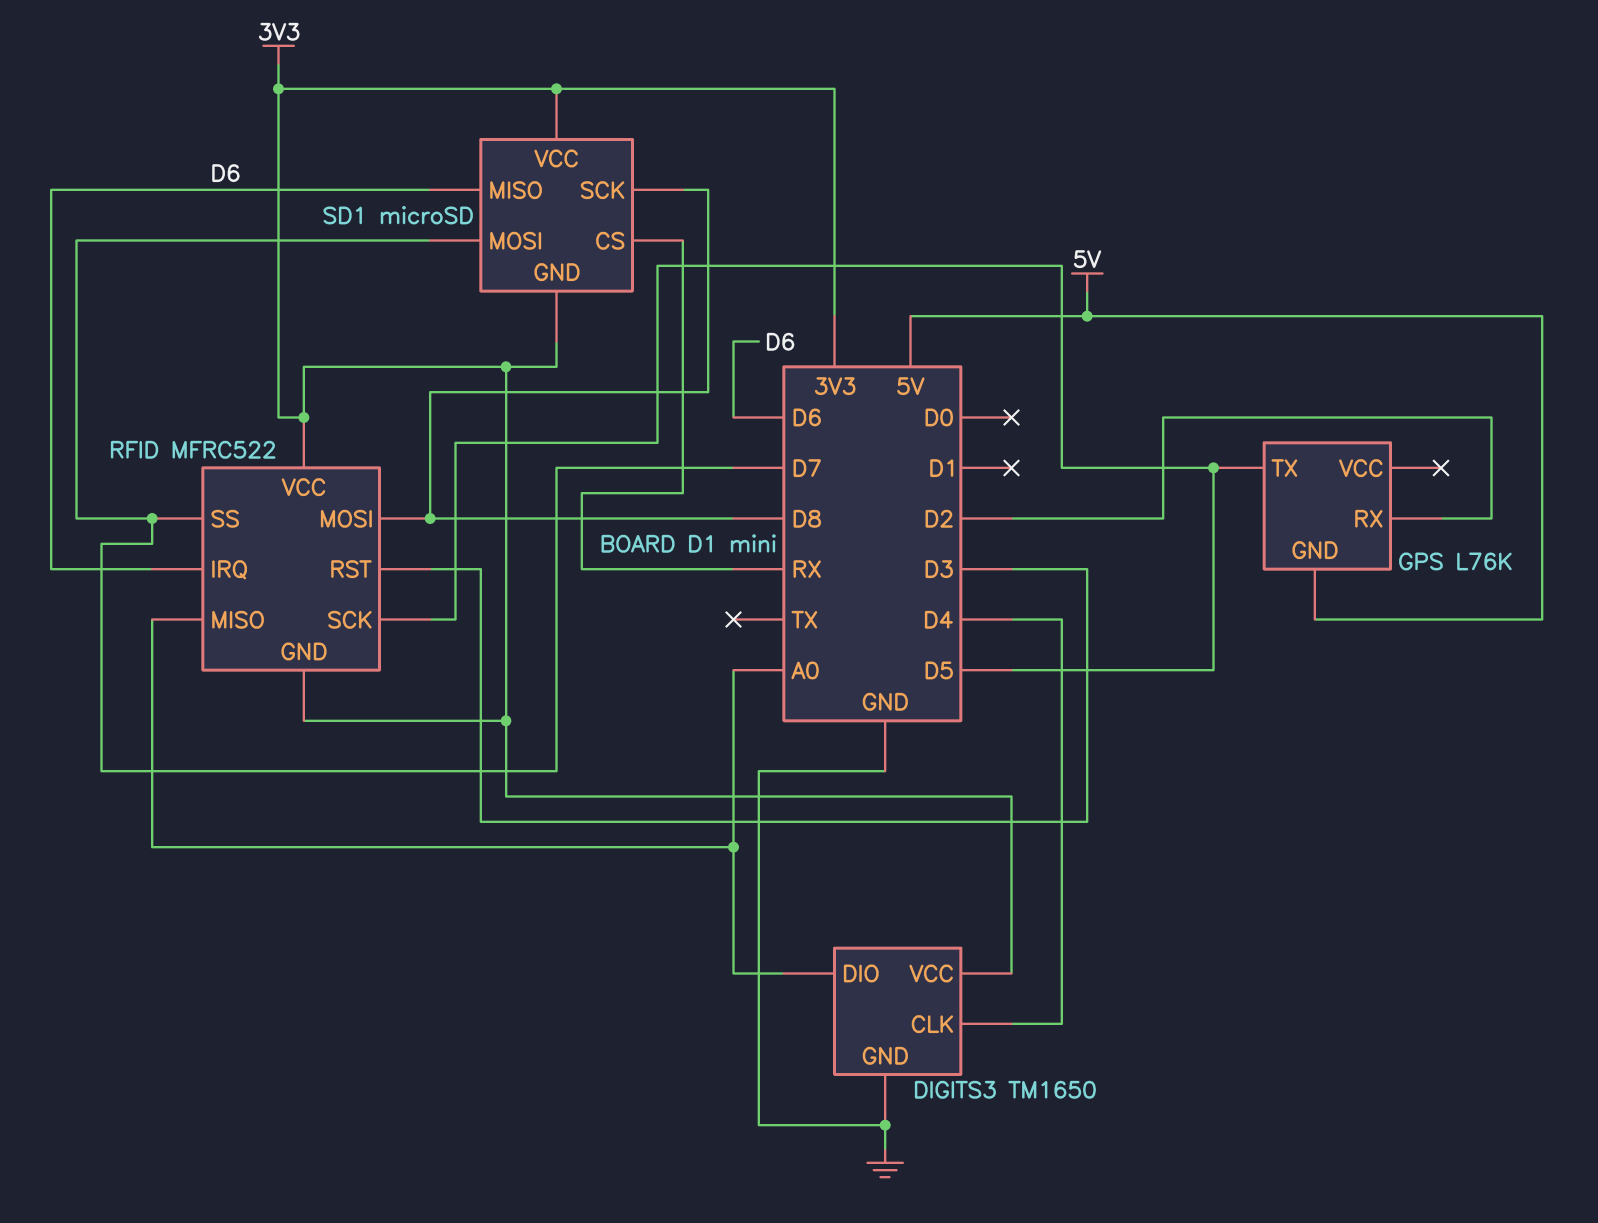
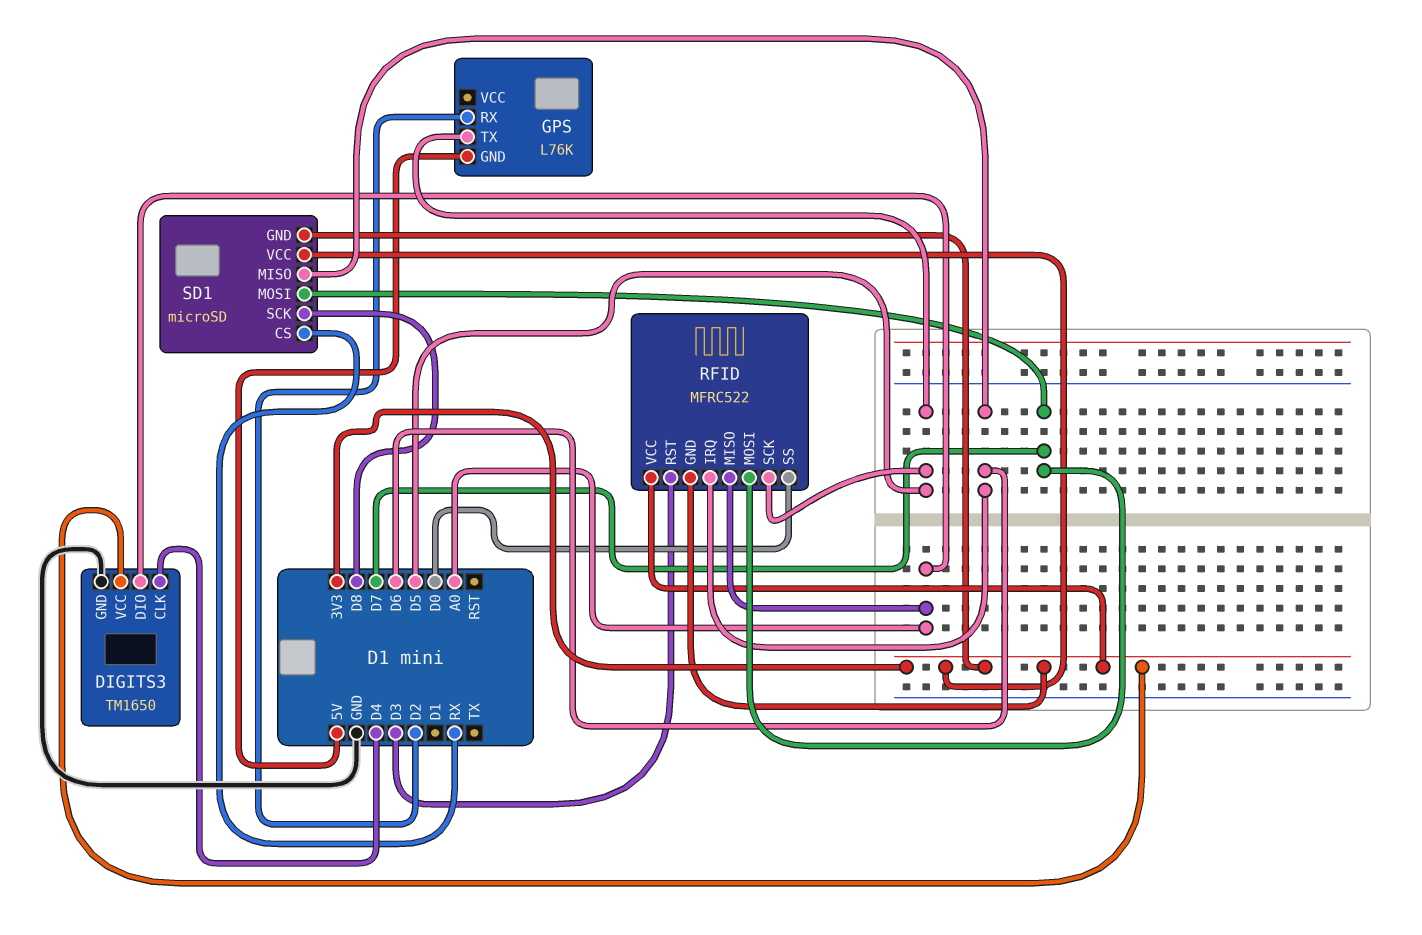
RFID pin MOSI: D8 -> D7
RFID pin SS: D7 -> D0

